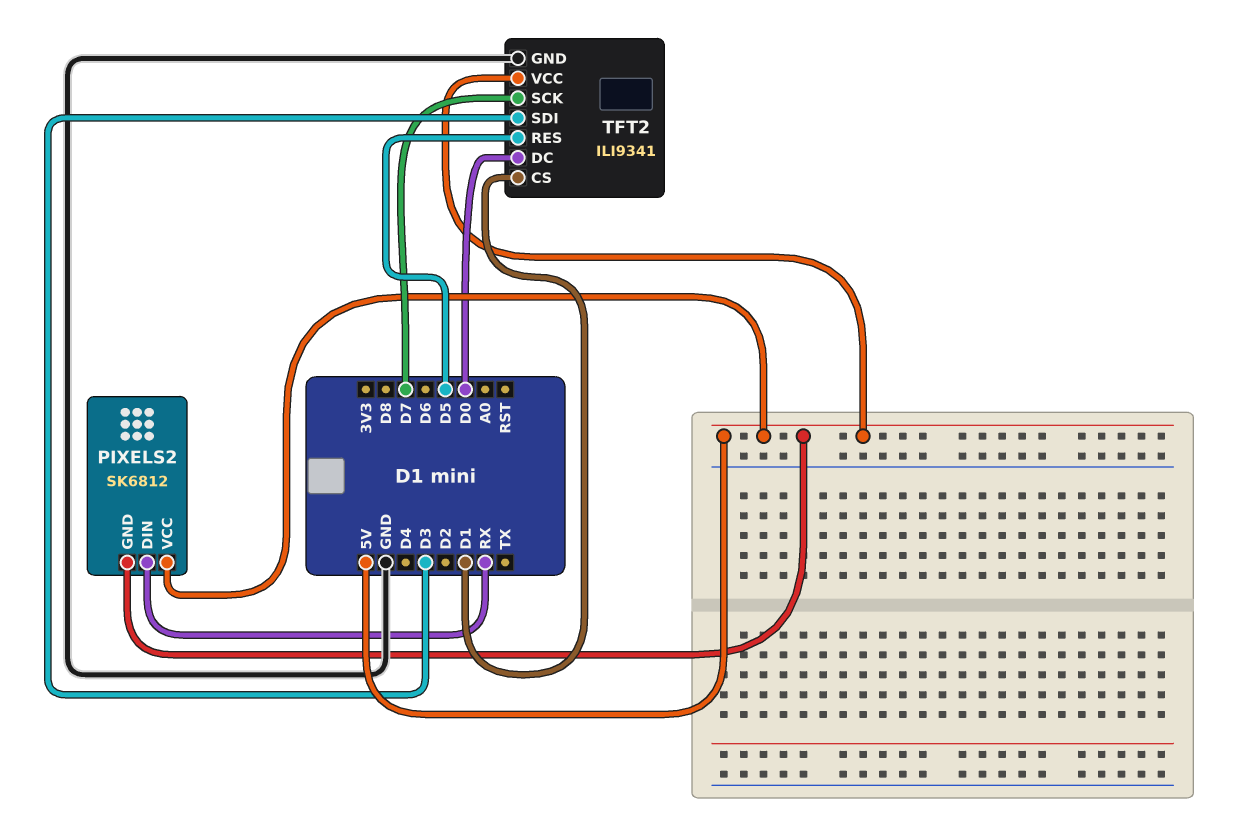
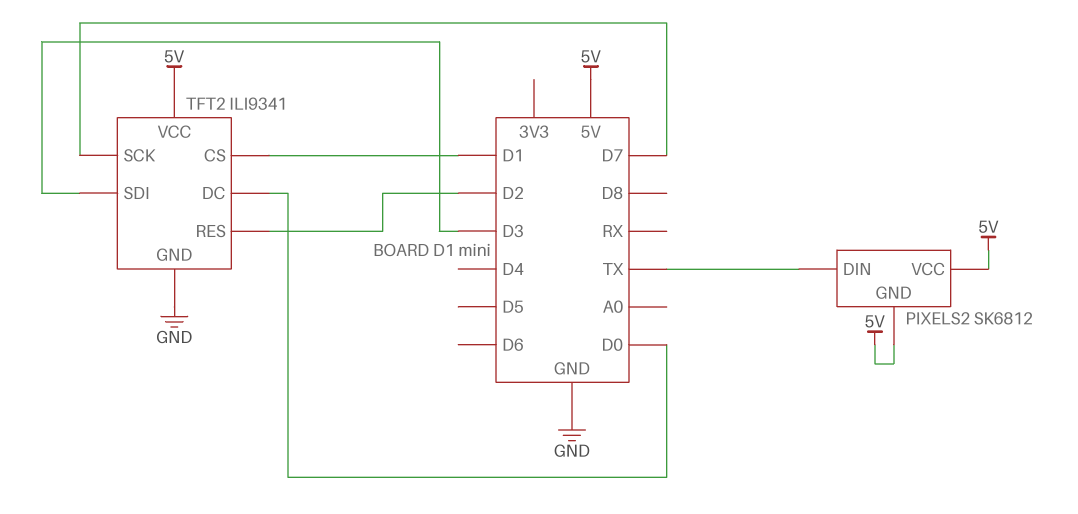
PIXELS2 pin DIN: RX -> TX
TFT2 pin RES: D5 -> D2

